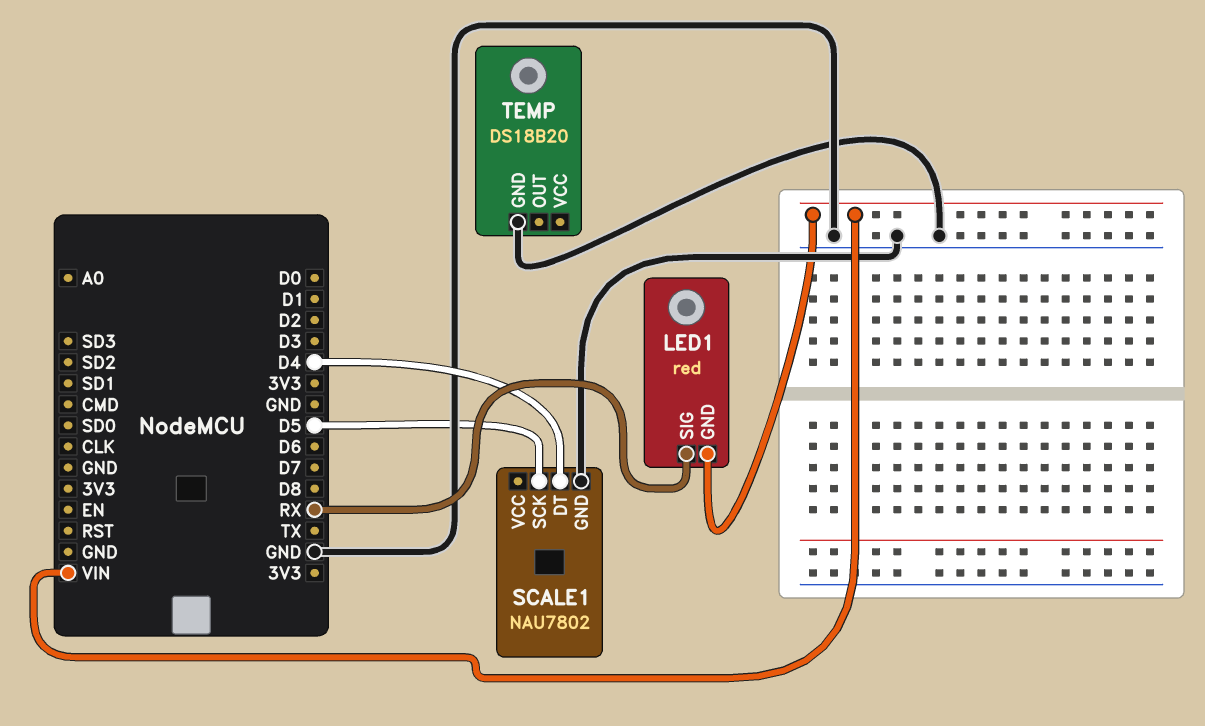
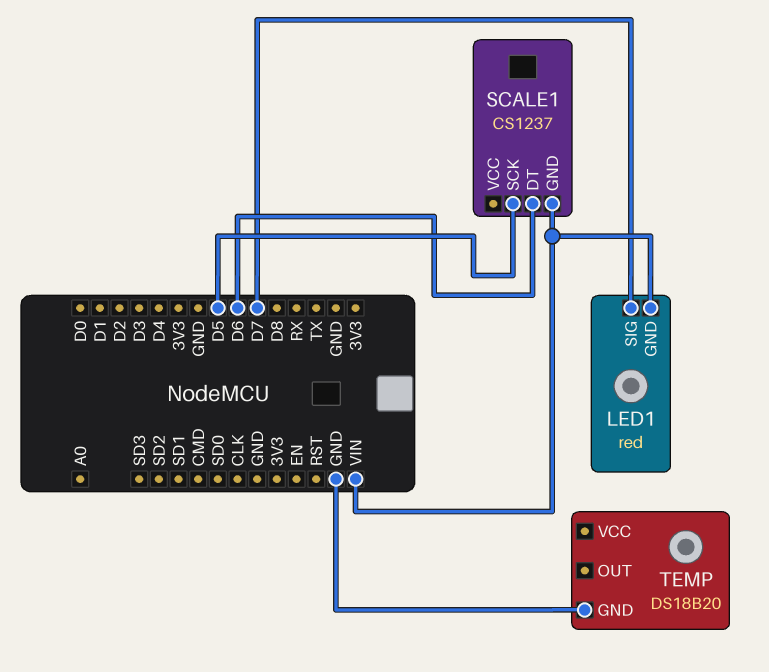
LED1 pin SIG: RX -> D7
SCALE1: NAU7802 -> CS1237
SCALE1 pin DT: D4 -> D6
SCALE1 pin GND: GND -> VIN

